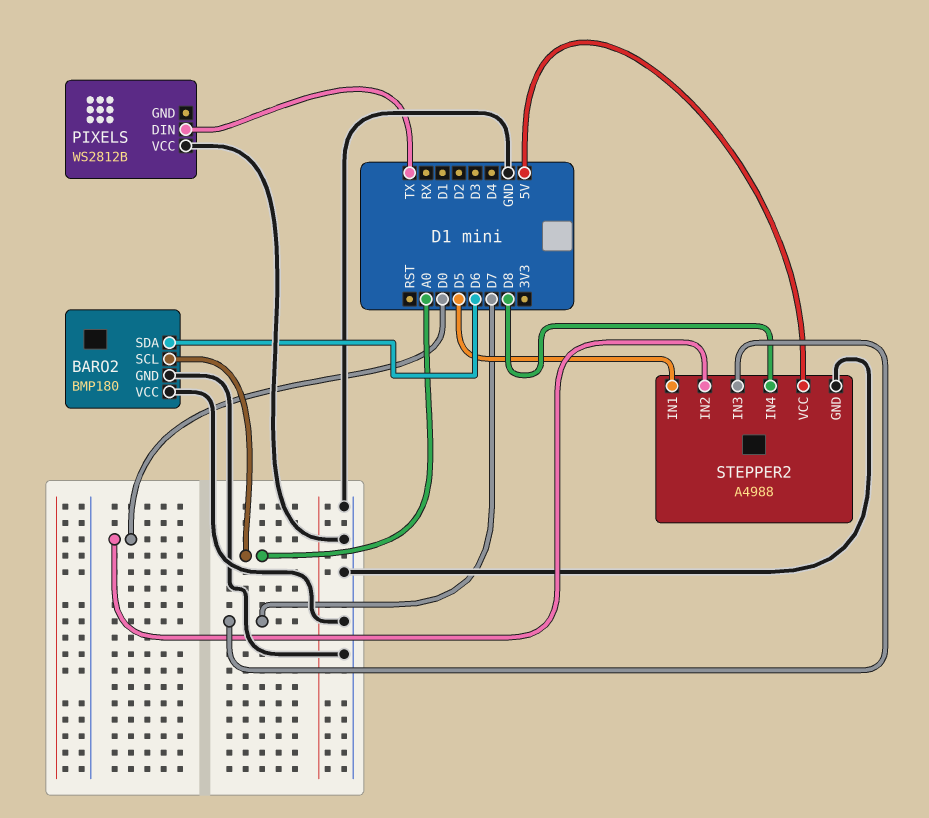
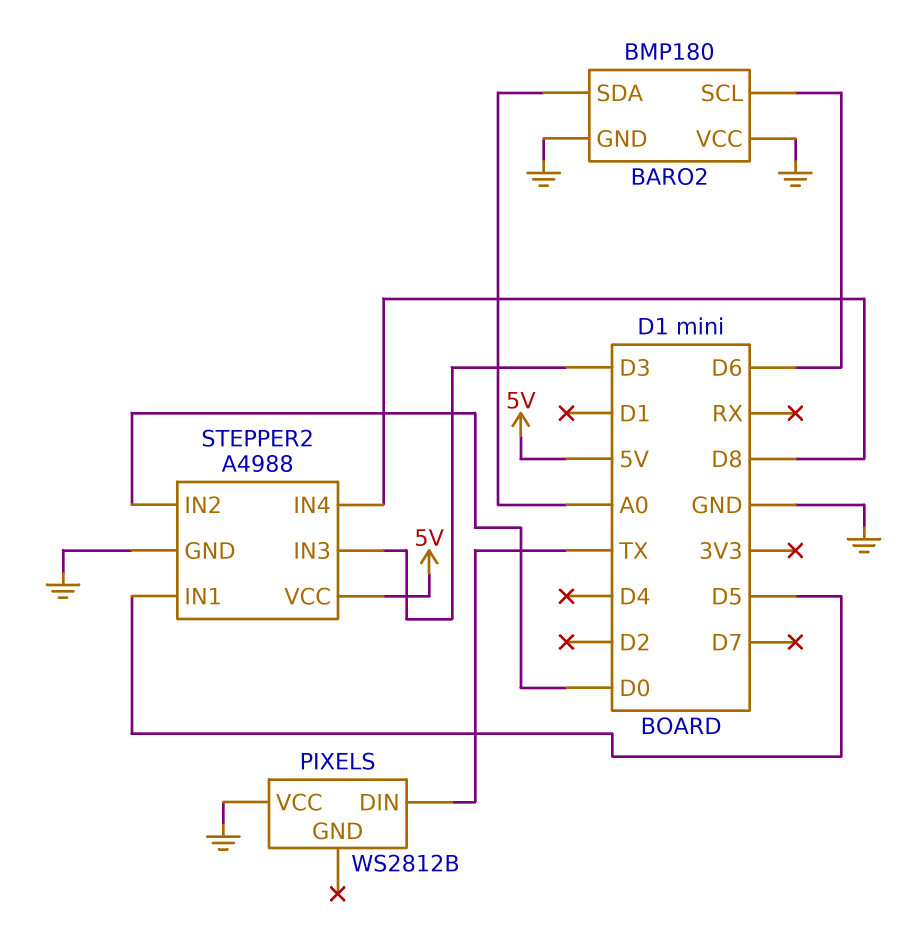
BARO2 pin SCL: A0 -> D6
BARO2 pin SDA: D6 -> A0
STEPPER2 pin IN3: D7 -> D3

